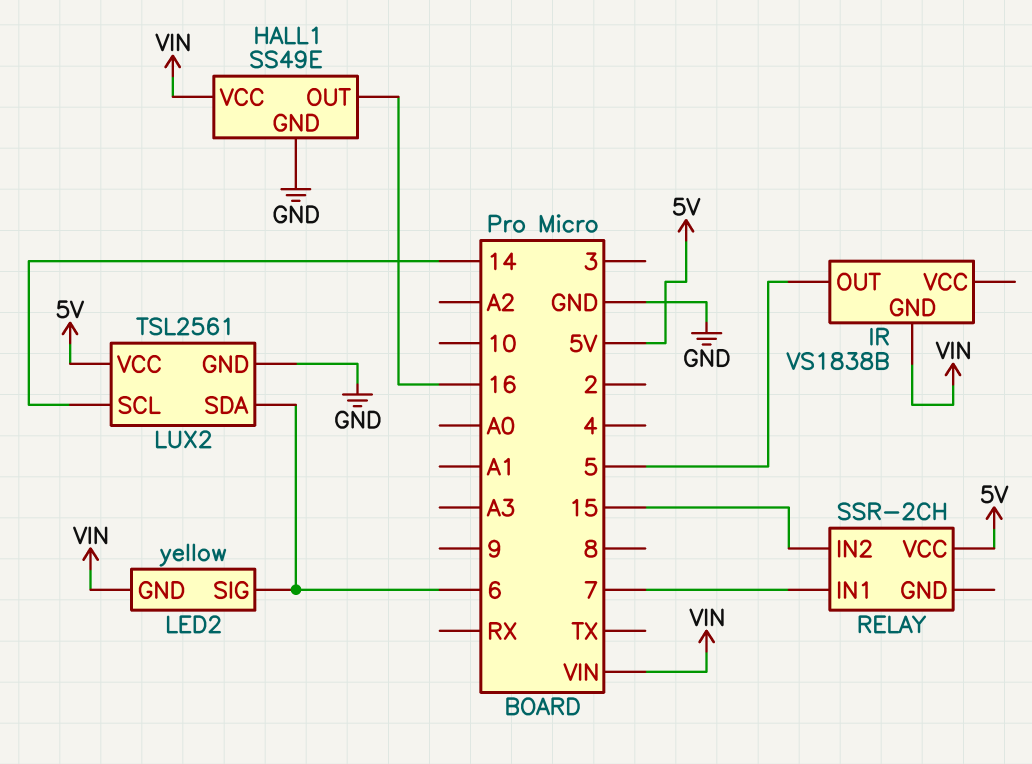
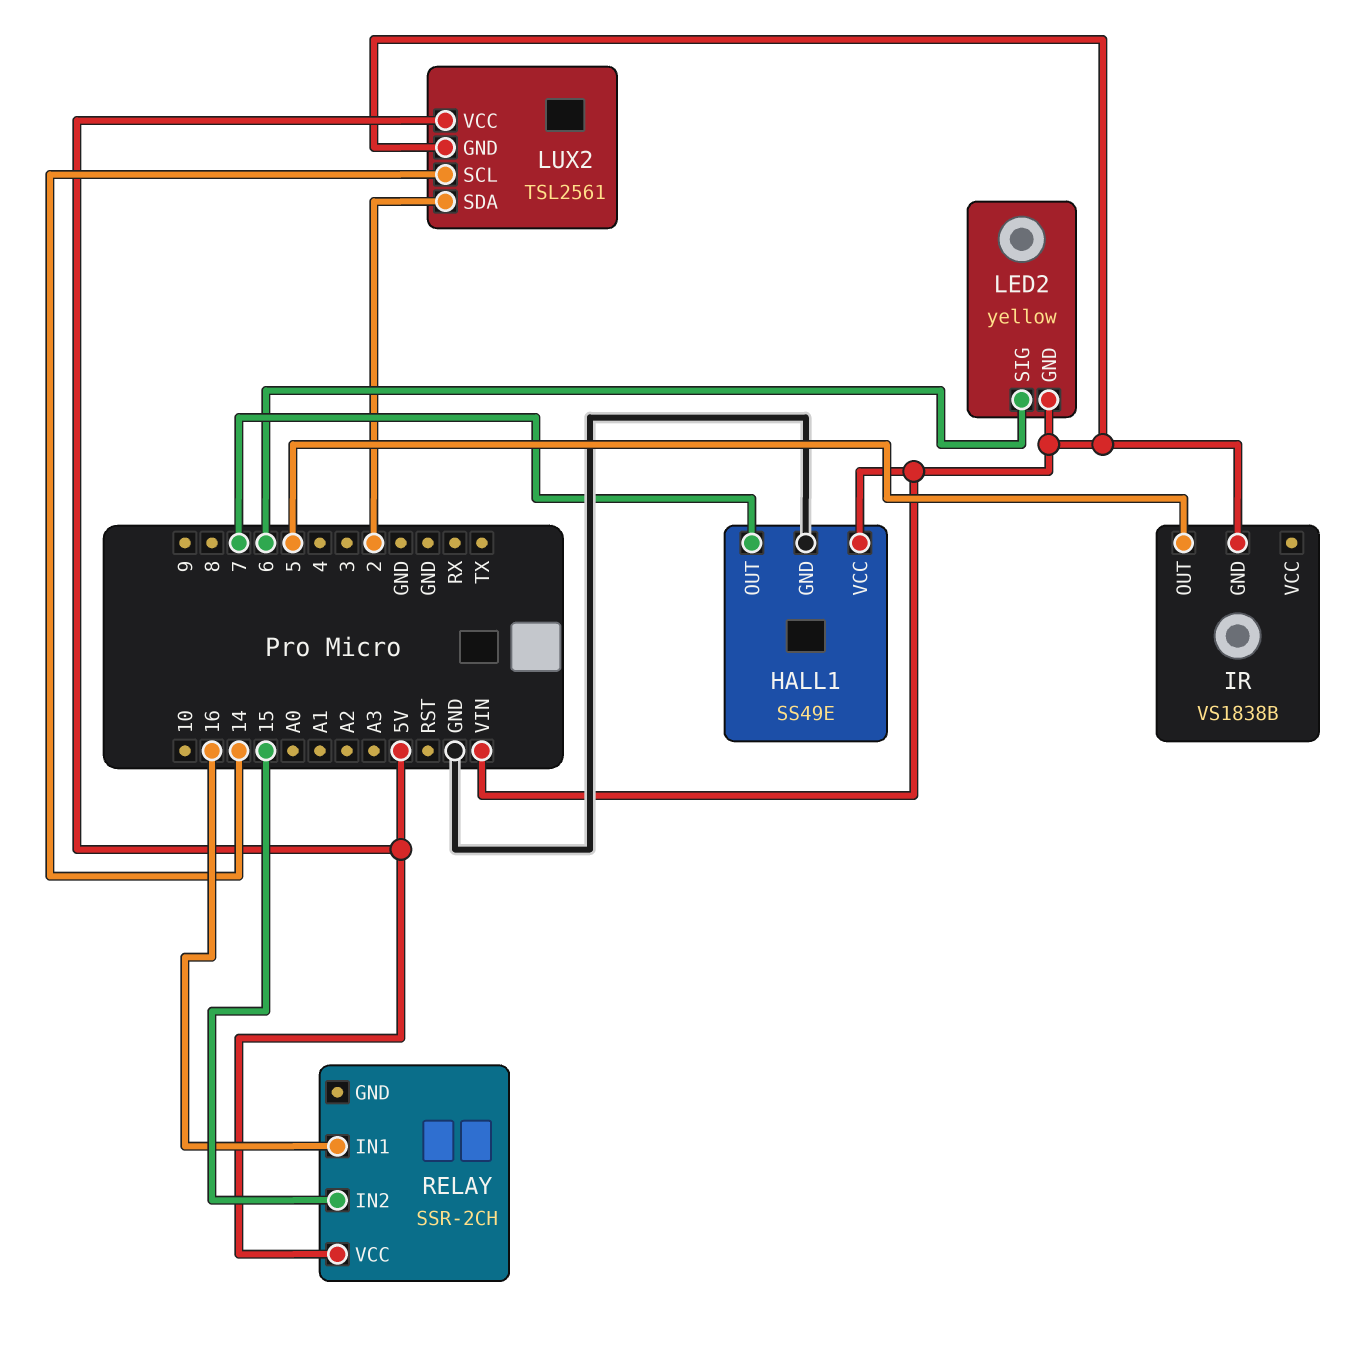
HALL1 pin OUT: 16 -> 7
LUX2 pin GND: GND -> VIN
LUX2 pin SDA: 6 -> 2
RELAY pin IN1: 7 -> 16

